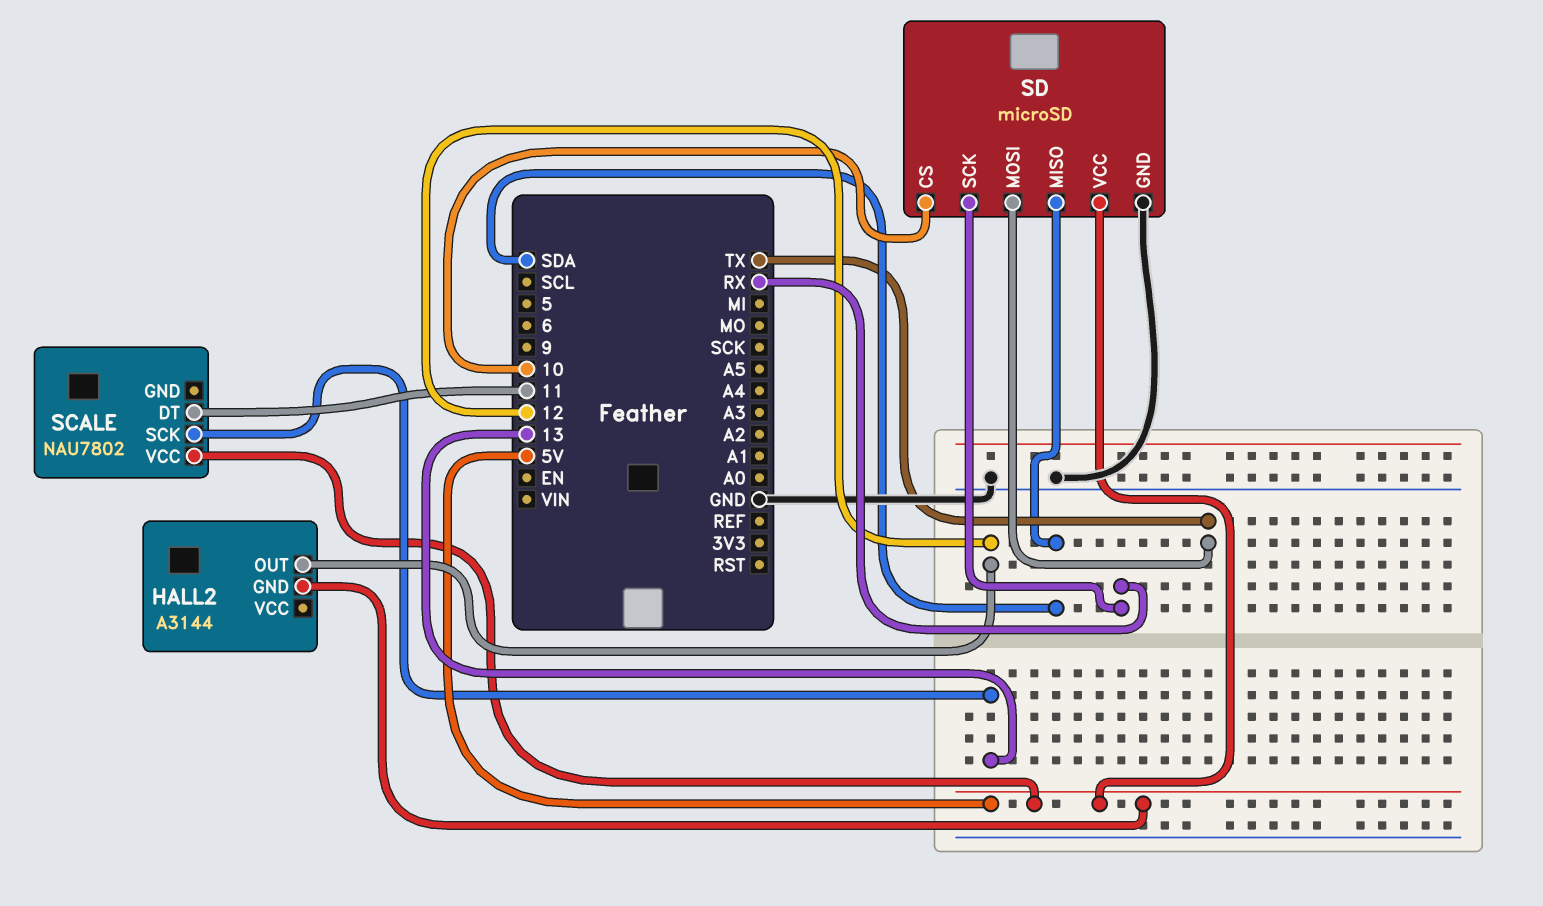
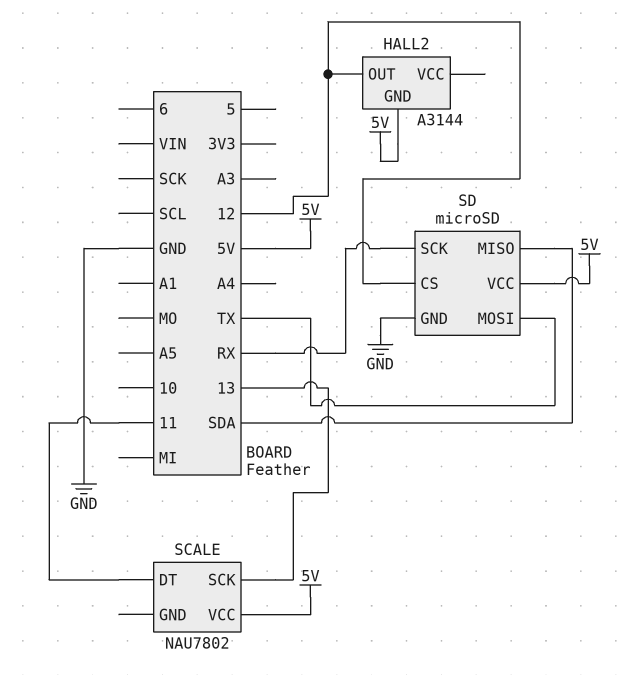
SD pin CS: 10 -> 12

